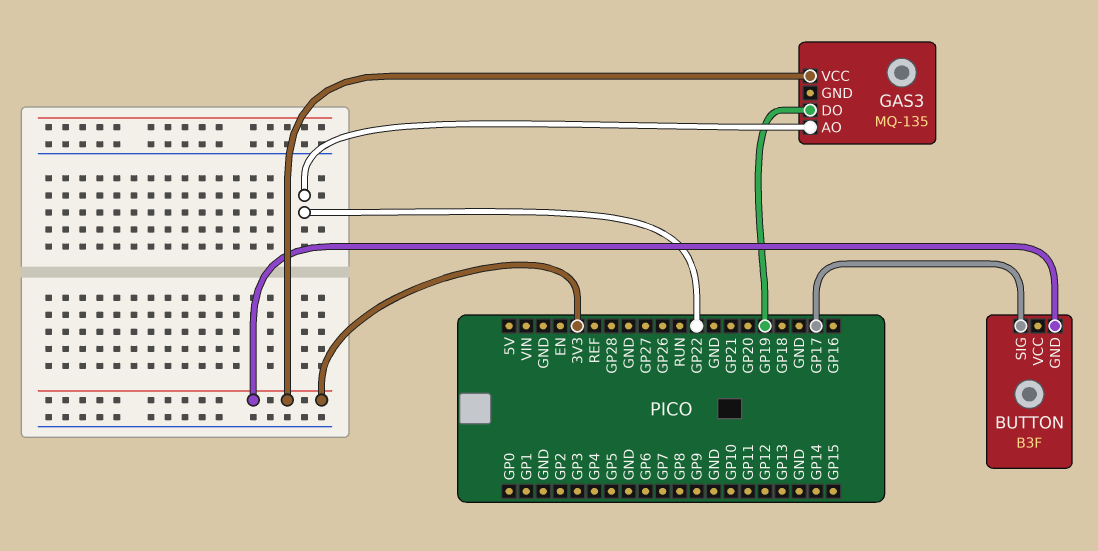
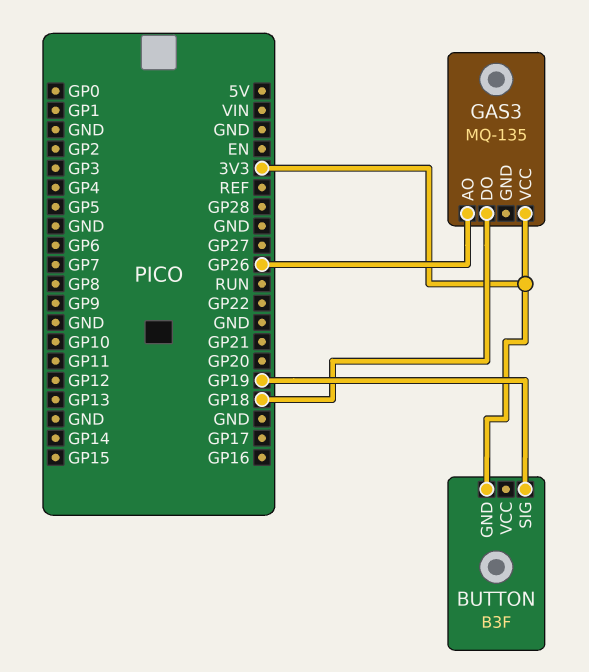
BUTTON pin SIG: GP17 -> GP19
GAS3 pin AO: GP22 -> GP26
GAS3 pin DO: GP19 -> GP18

